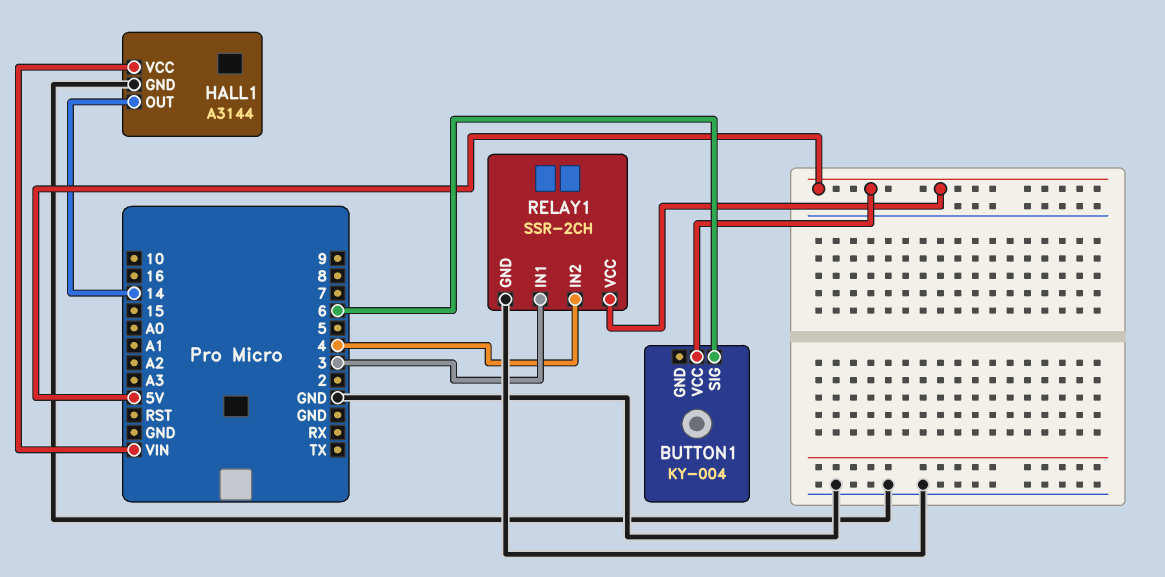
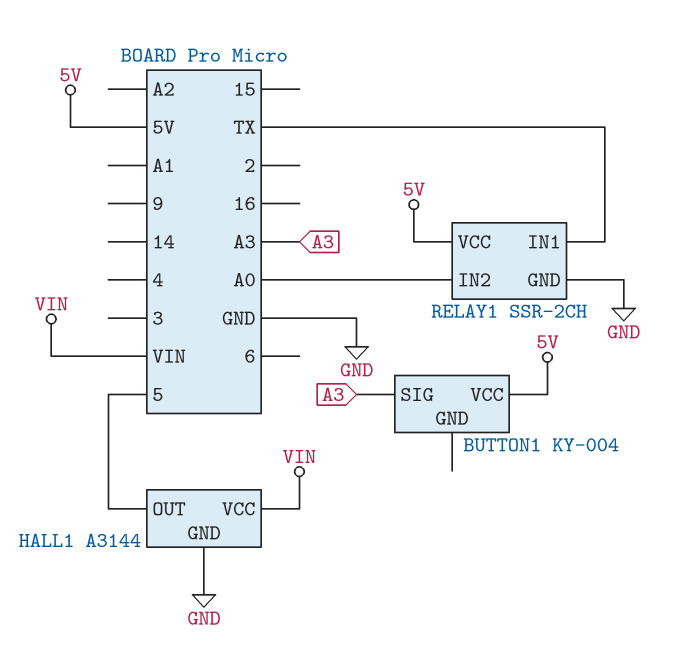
BUTTON1 pin SIG: 6 -> A3
HALL1 pin OUT: 14 -> 5
RELAY1 pin IN1: 3 -> TX
RELAY1 pin IN2: 4 -> A0

